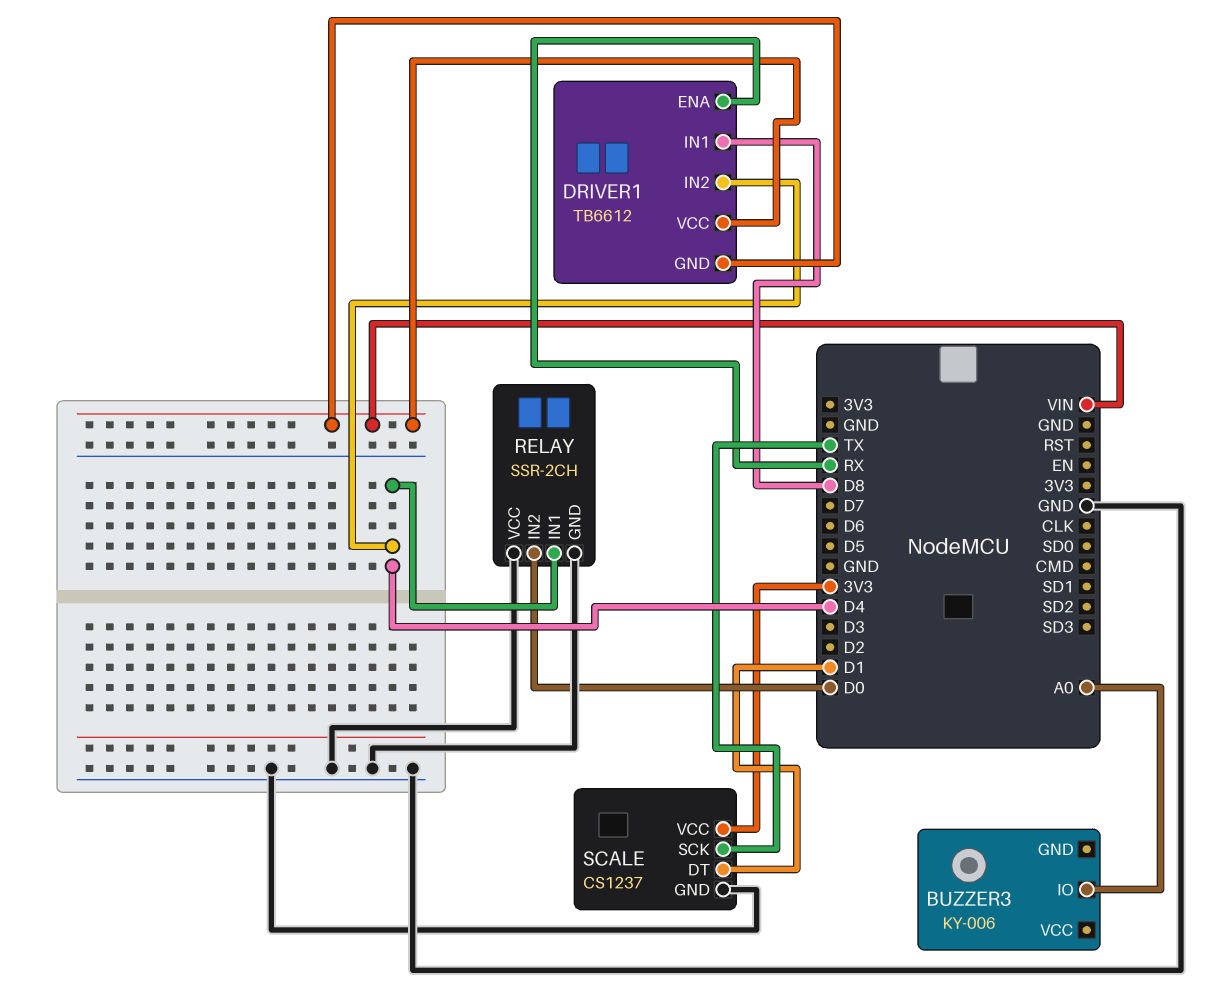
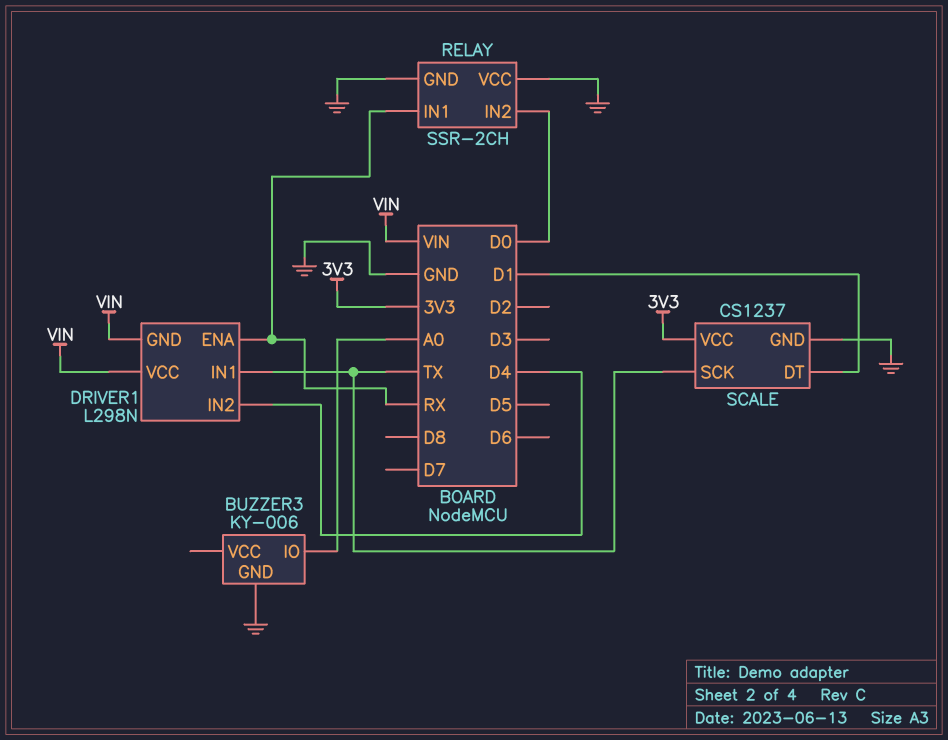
BUZZER3 pin GND: none -> GND
DRIVER1: TB6612 -> L298N
DRIVER1 pin IN1: D8 -> TX
RELAY pin IN1: D4 -> RX

